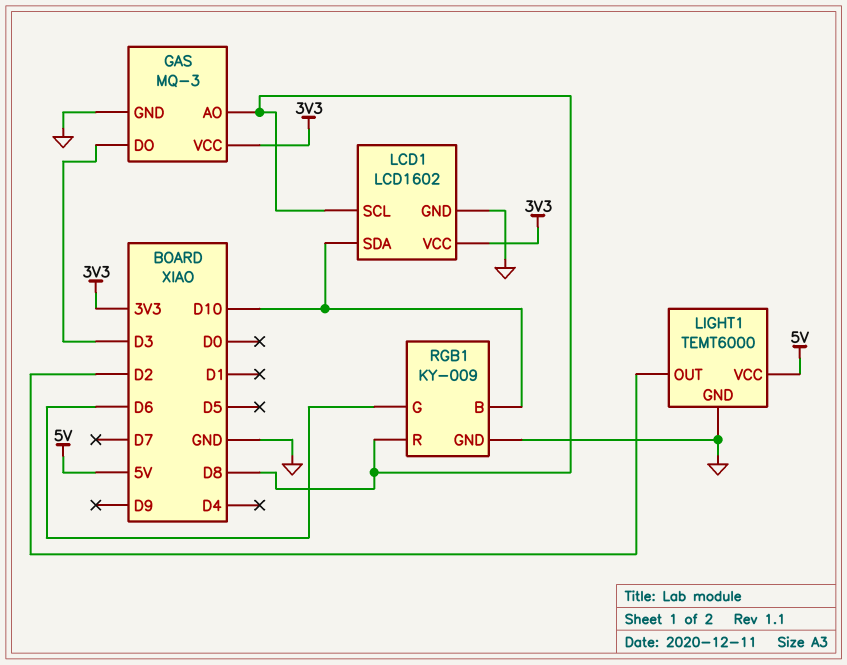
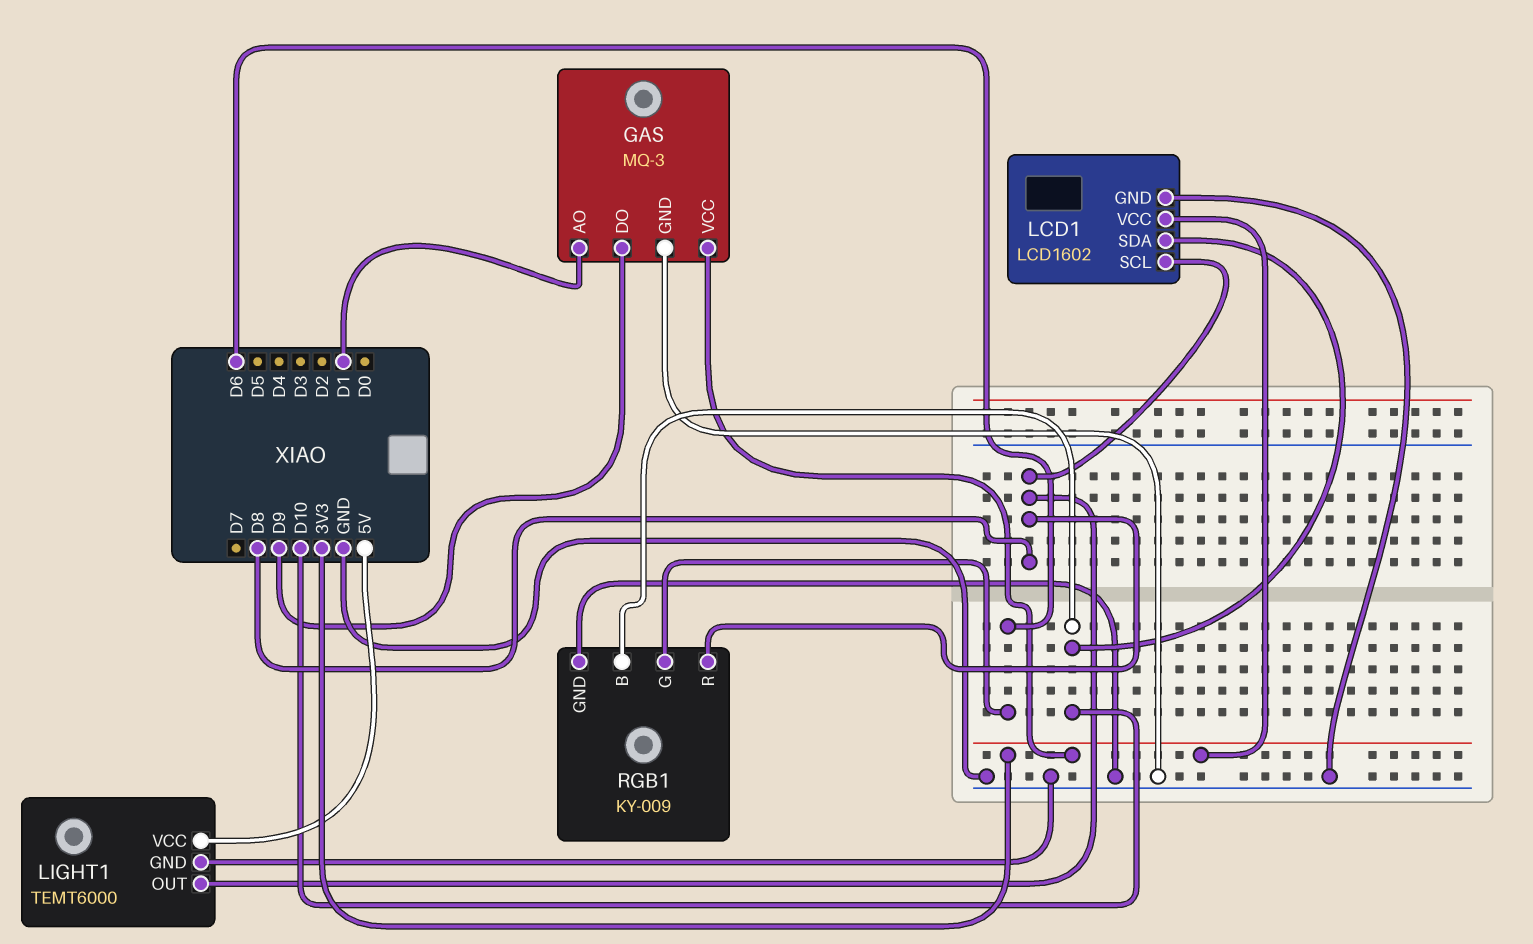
GAS pin AO: D8 -> D1
GAS pin DO: D3 -> D9
LIGHT1 pin OUT: D2 -> D8

